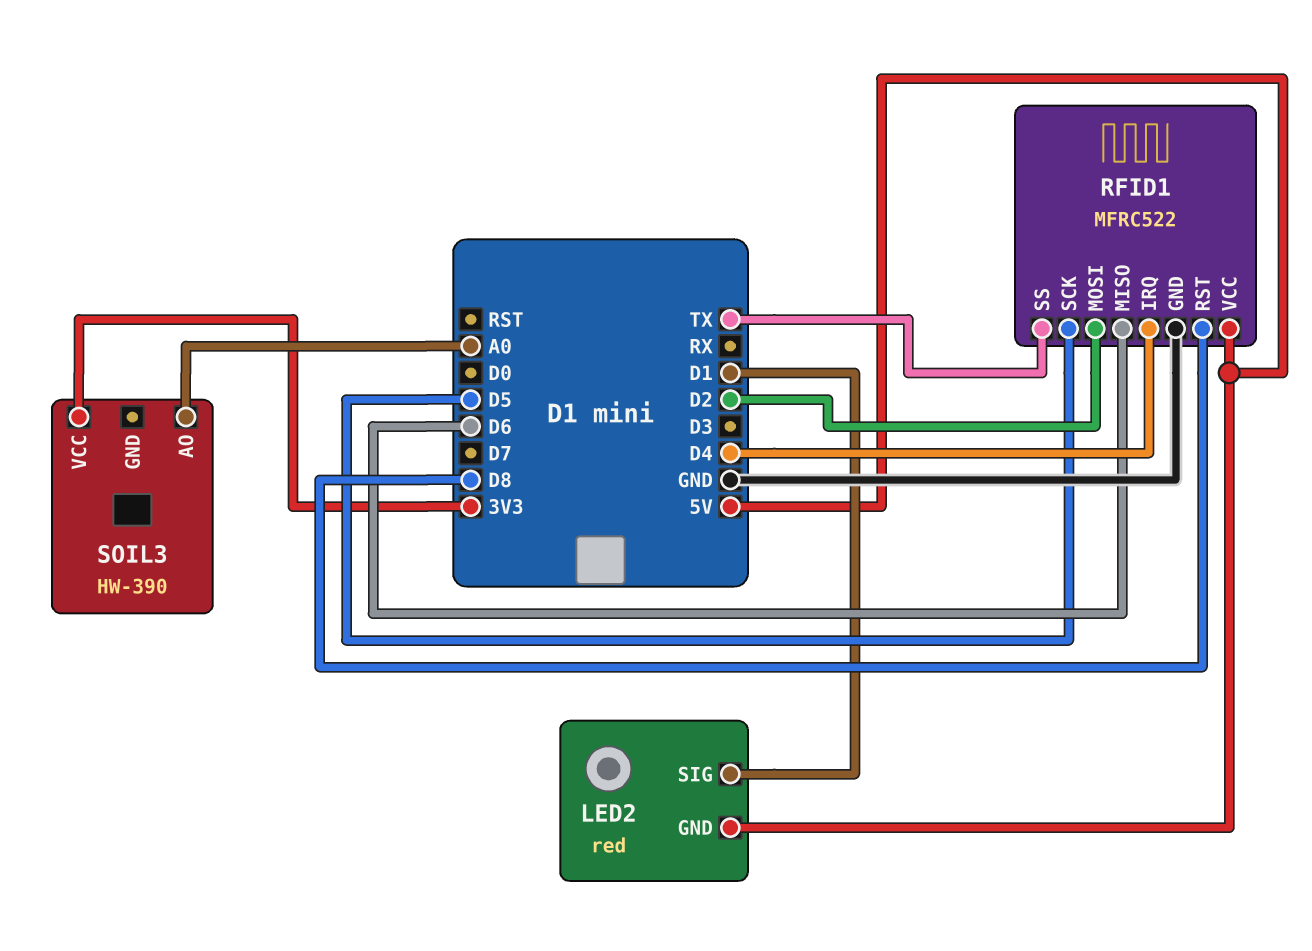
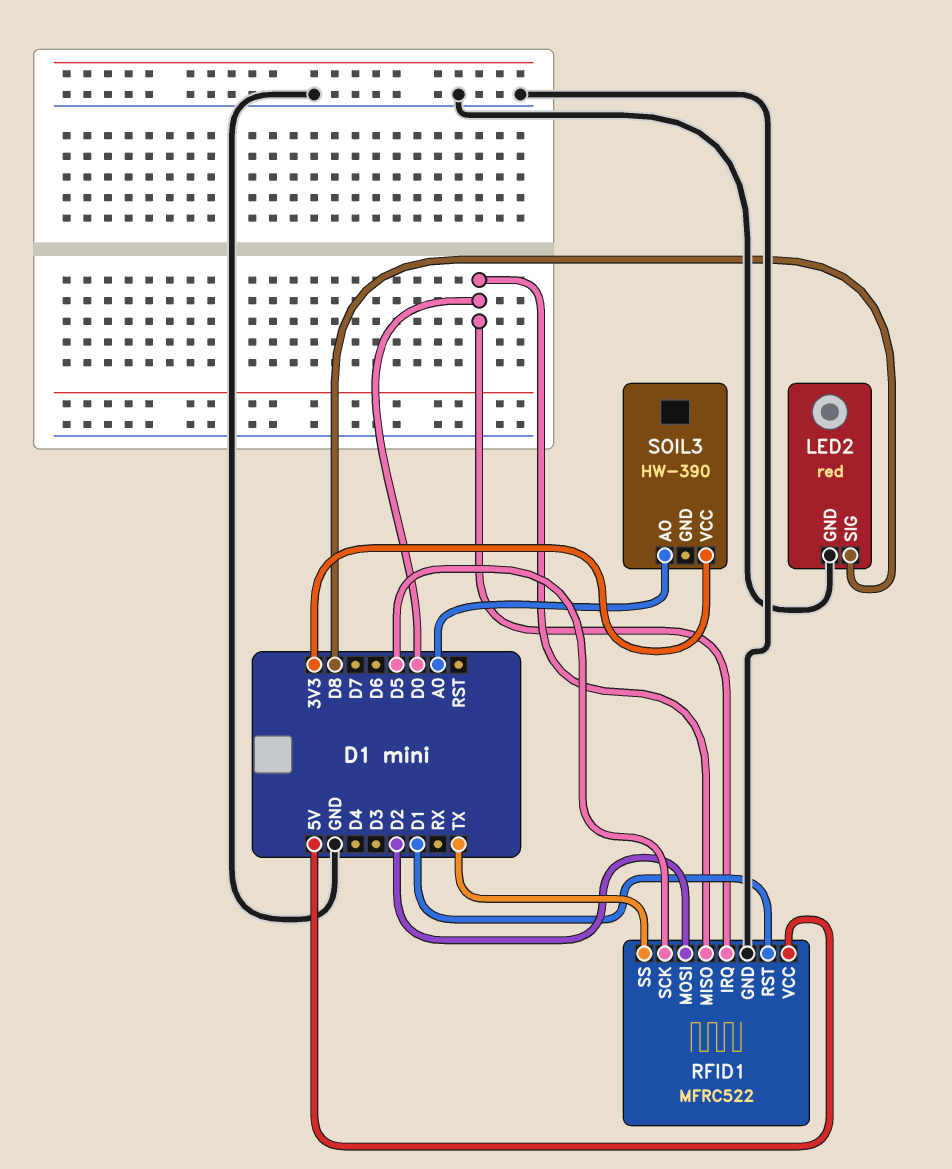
LED2 pin GND: 5V -> GND
LED2 pin SIG: D1 -> D8
RFID1 pin IRQ: D4 -> D0
RFID1 pin MISO: D6 -> D0
RFID1 pin RST: D8 -> D1

